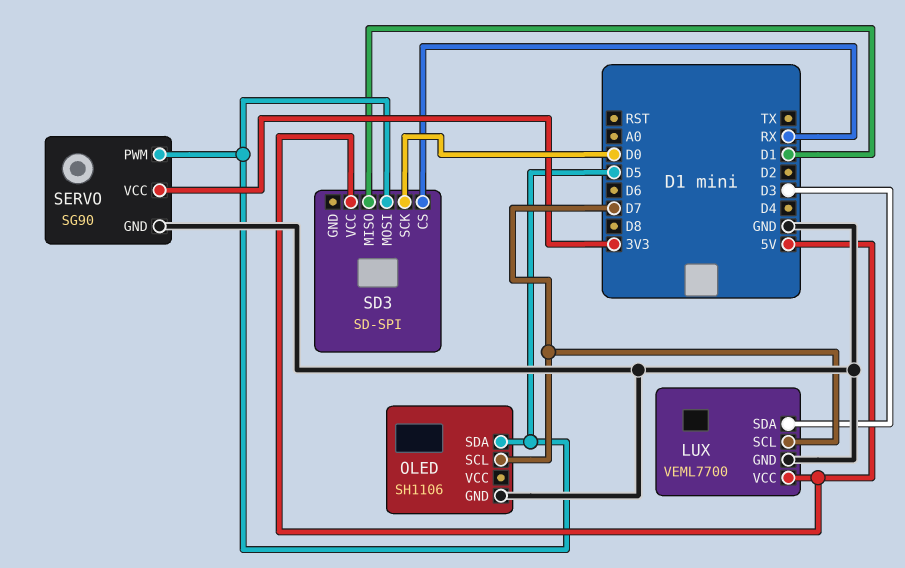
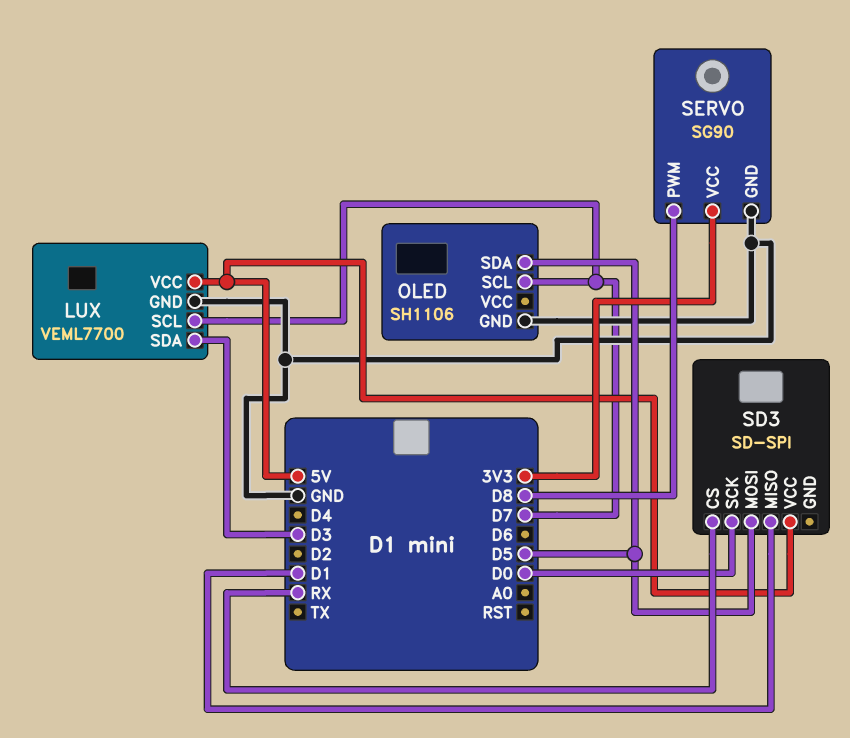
SERVO pin PWM: D5 -> D8

